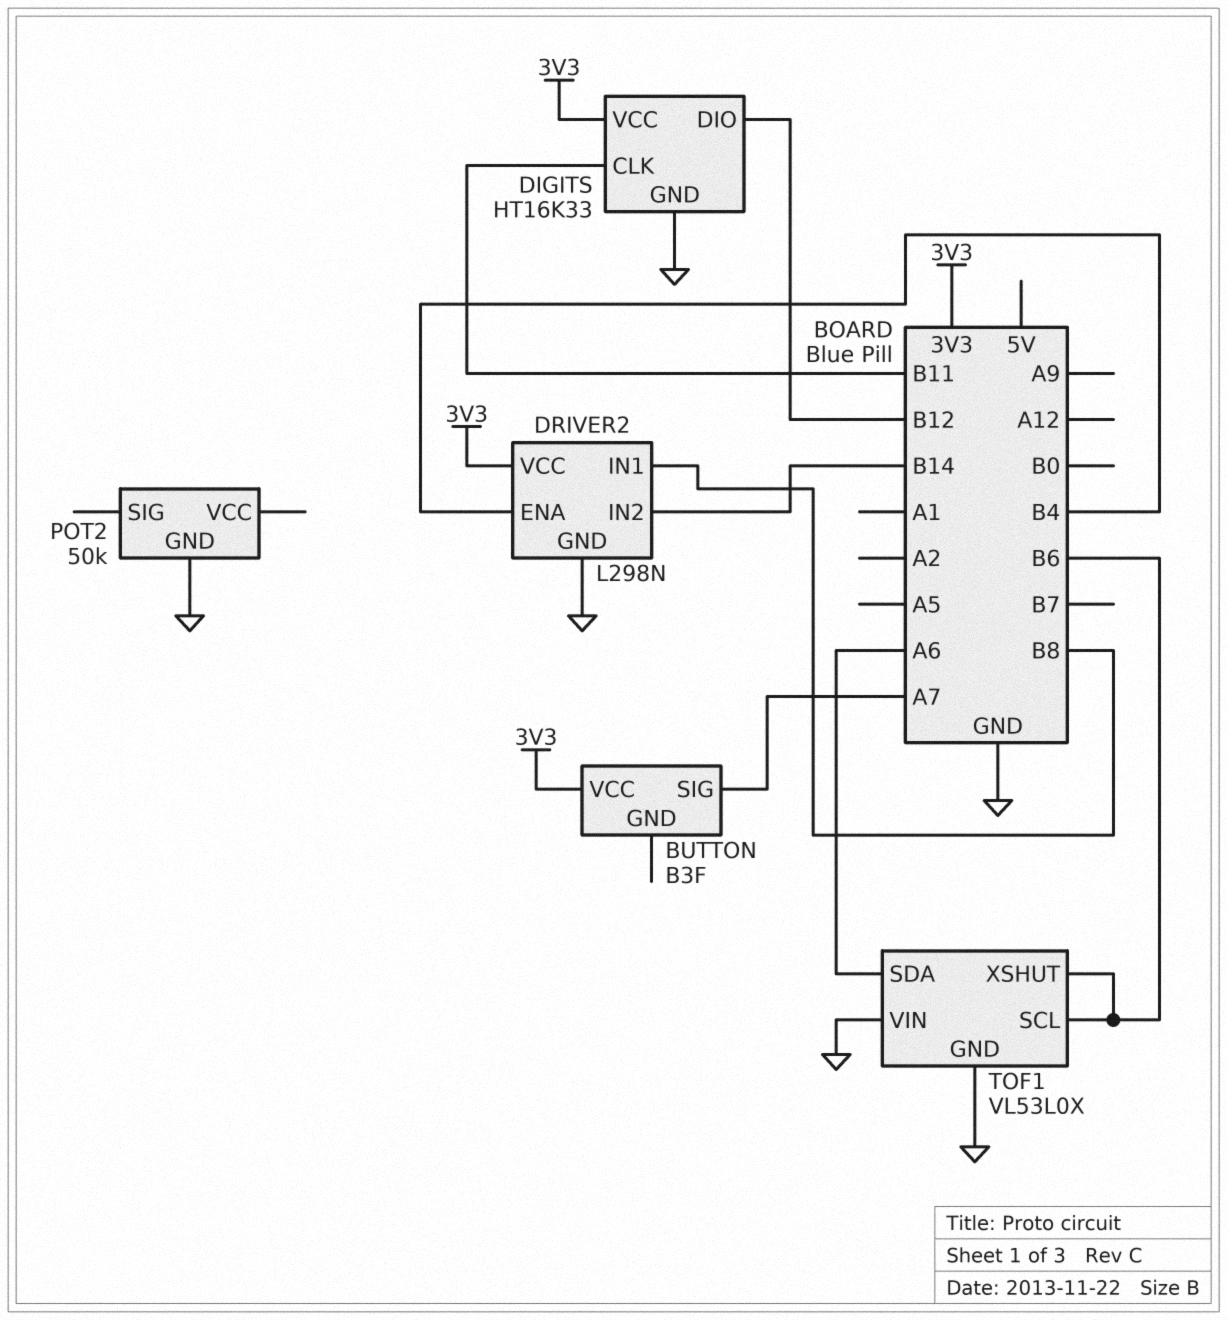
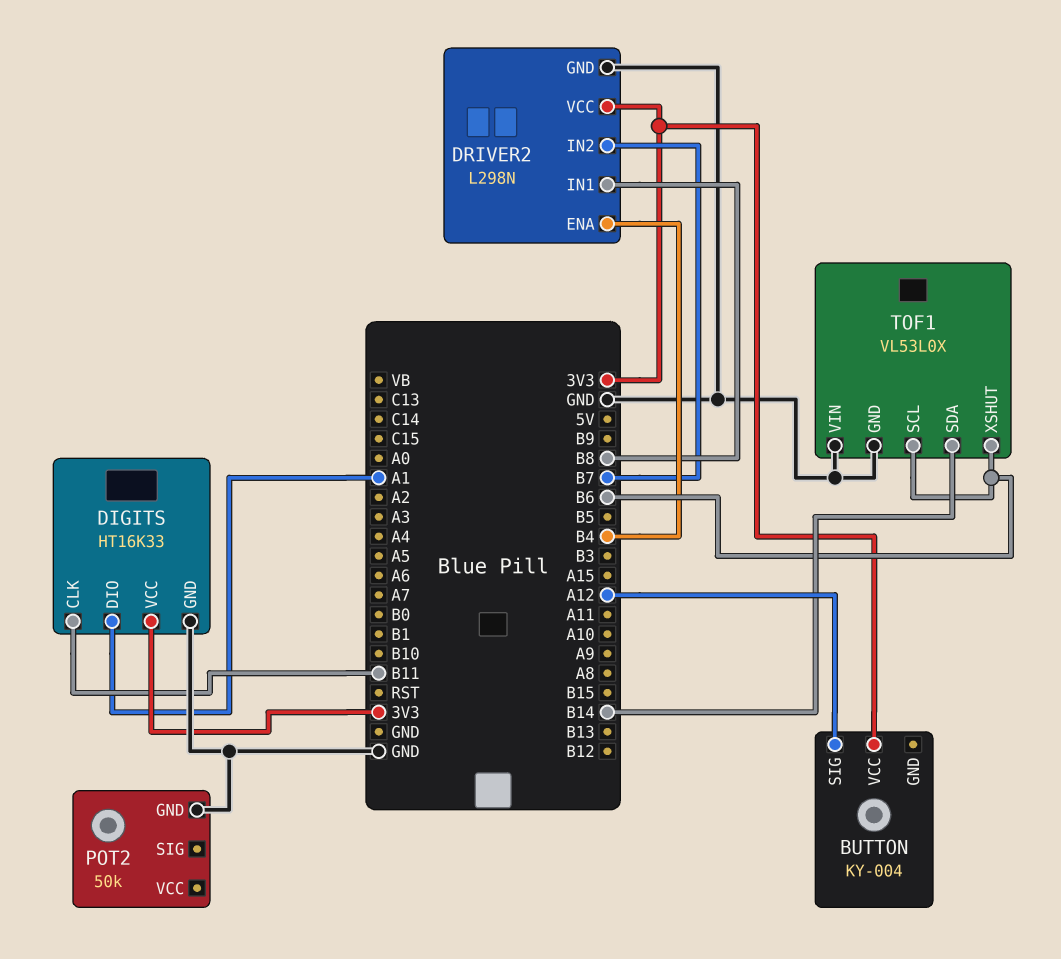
BUTTON: B3F -> KY-004
BUTTON pin SIG: A7 -> A12
DIGITS pin DIO: B12 -> A1
DRIVER2 pin IN2: B14 -> B7
TOF1 pin SDA: A6 -> B14

